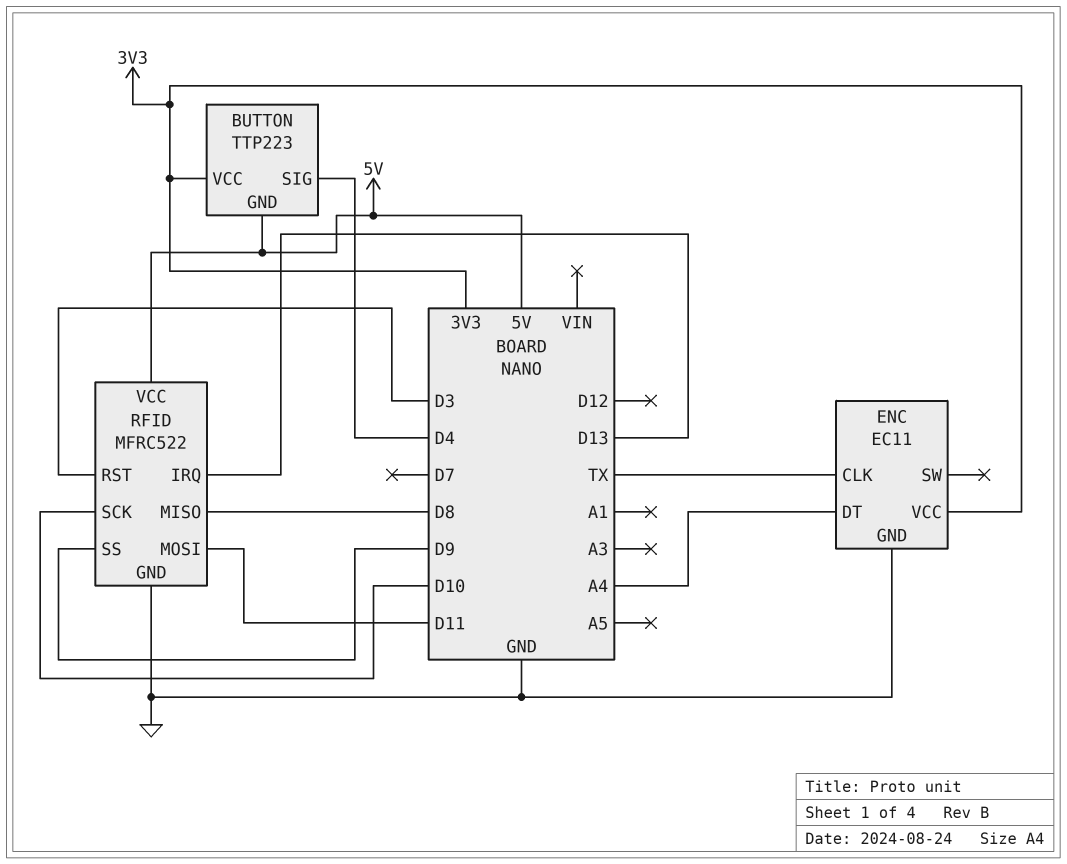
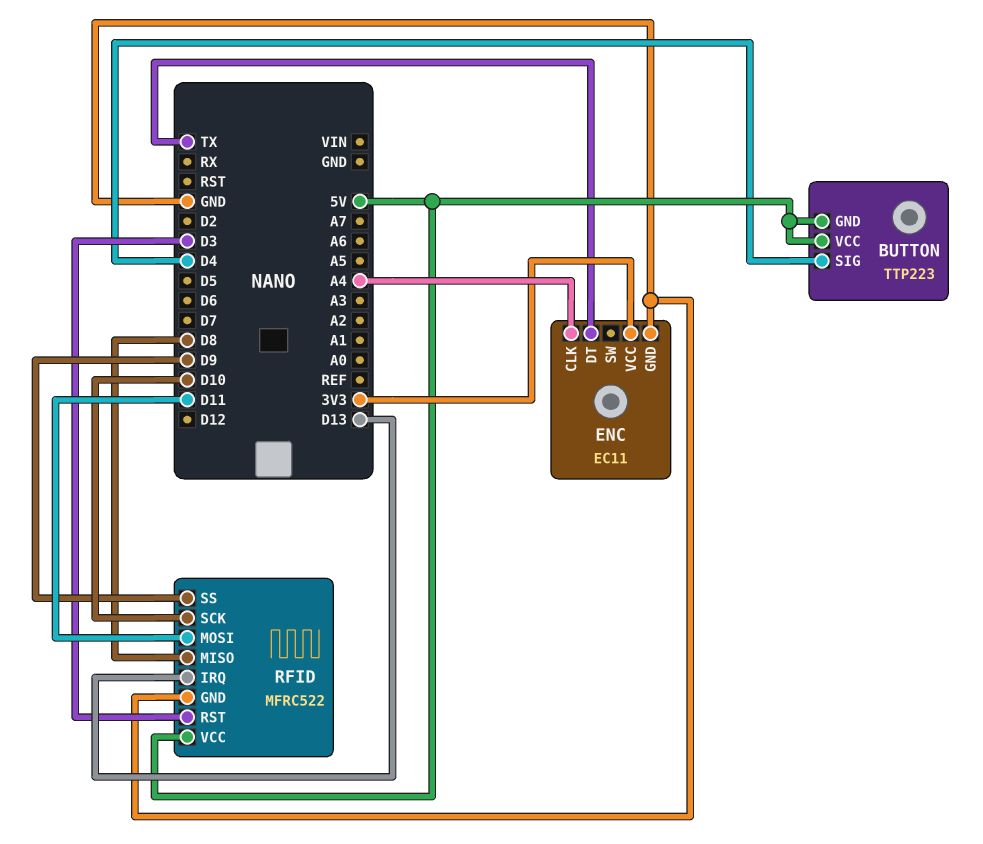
BUTTON pin VCC: 3V3 -> 5V
ENC pin CLK: TX -> A4
ENC pin DT: A4 -> TX

